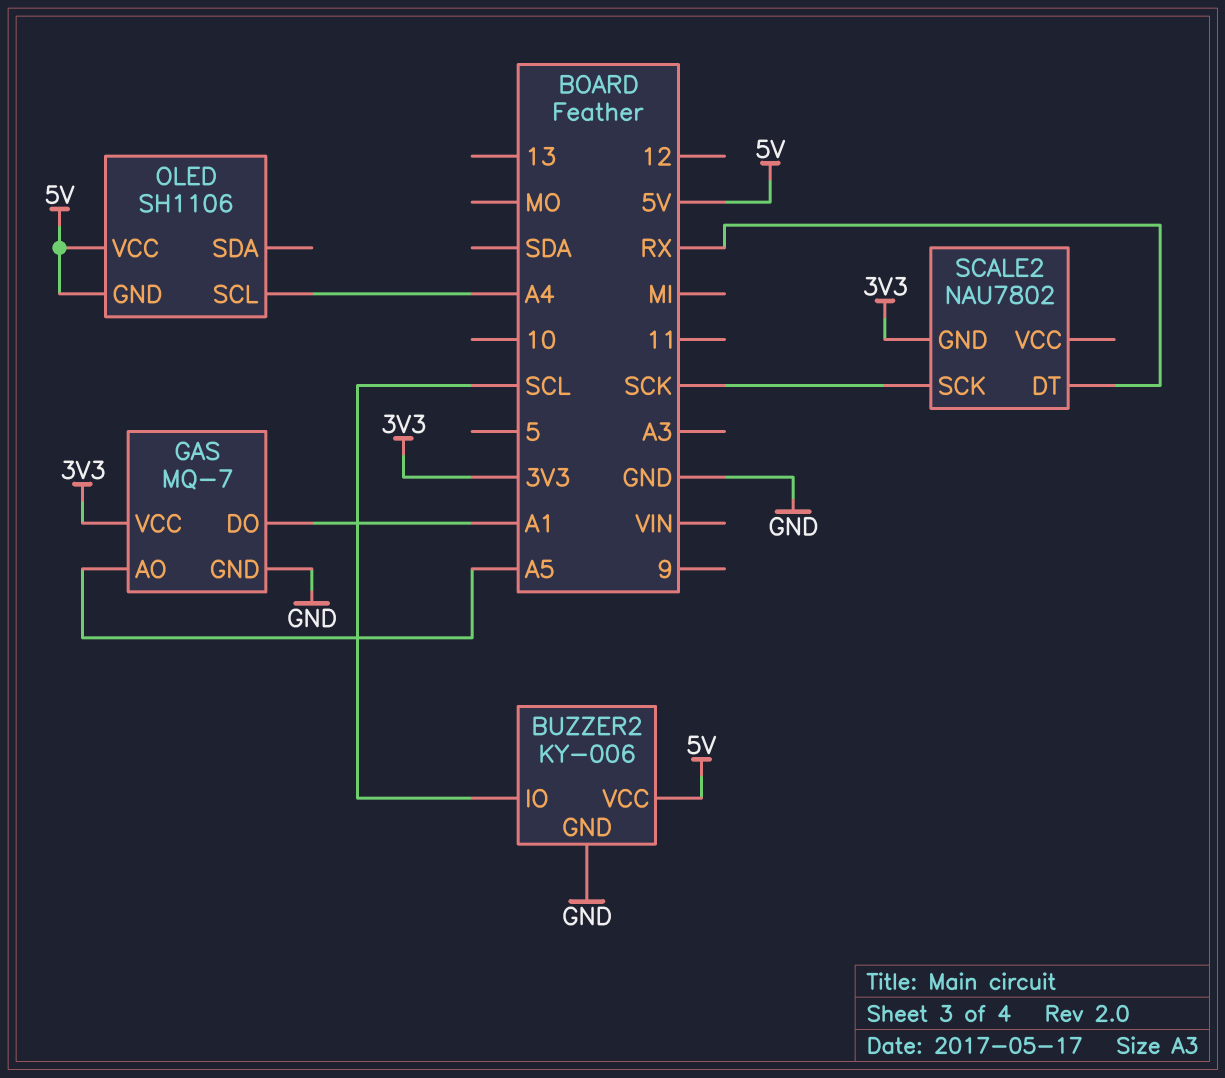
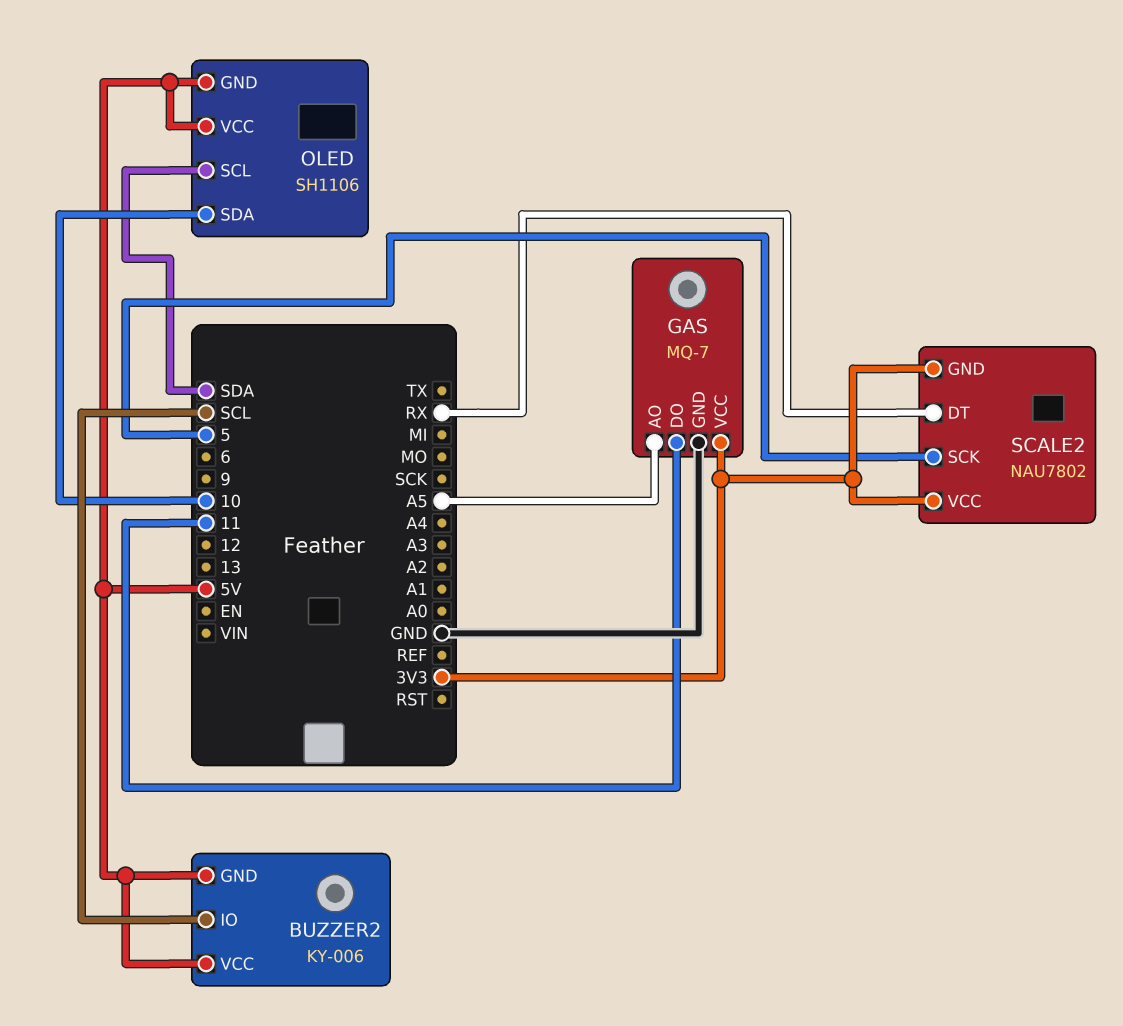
BUZZER2 pin GND: GND -> 5V
GAS pin DO: A1 -> 11
OLED pin SCL: A4 -> SDA
OLED pin SDA: none -> 10
SCALE2 pin SCK: SCK -> 5
SCALE2 pin VCC: none -> 3V3

